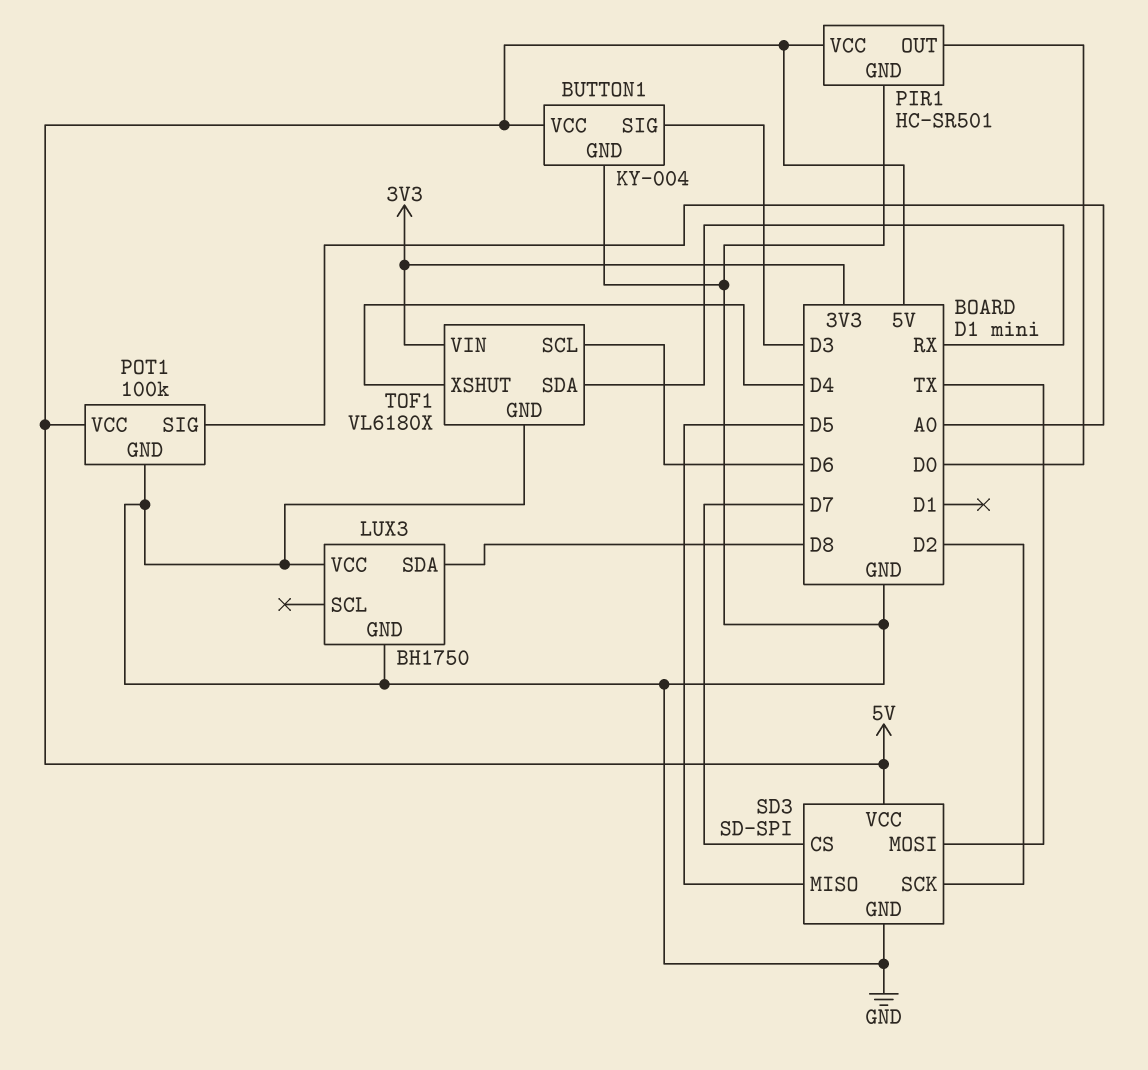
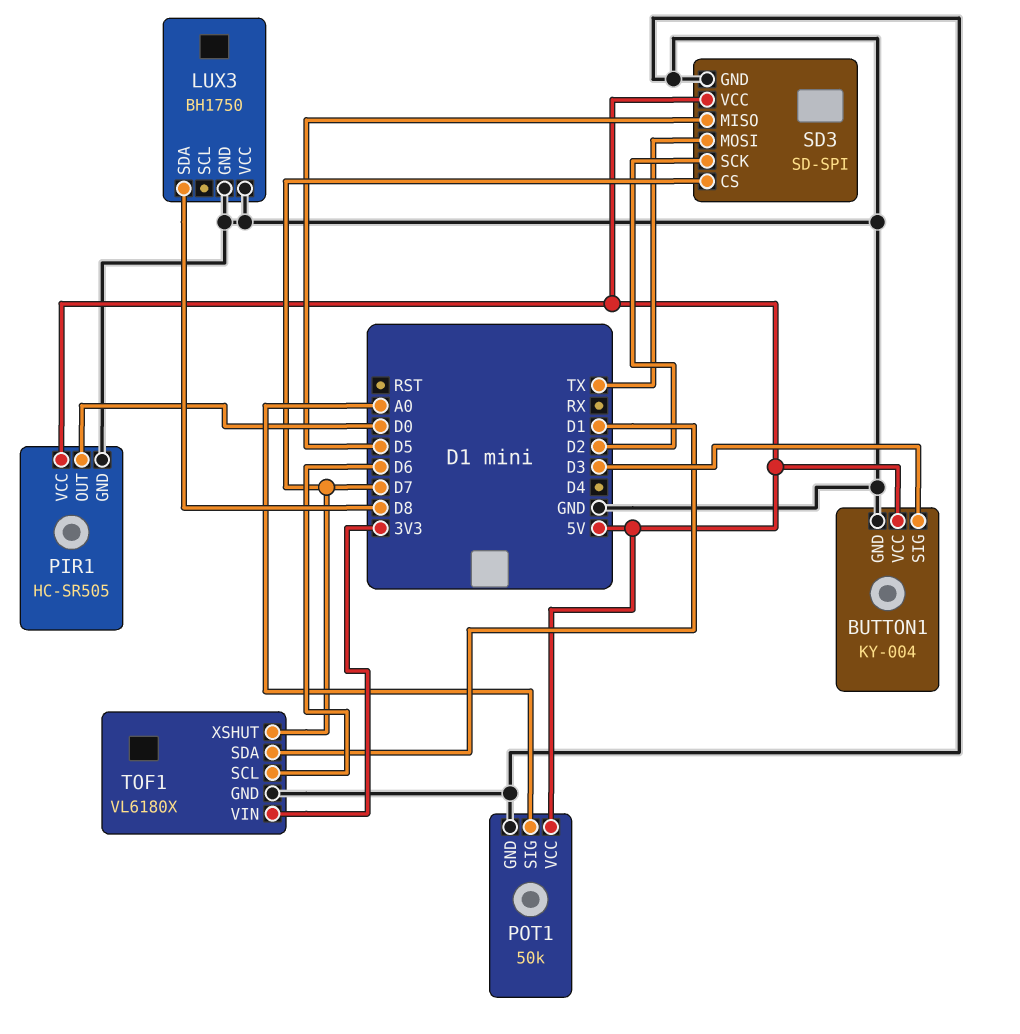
PIR1: HC-SR501 -> HC-SR505
POT1: 100k -> 50k
TOF1 pin SDA: RX -> D1
TOF1 pin XSHUT: D4 -> D7

